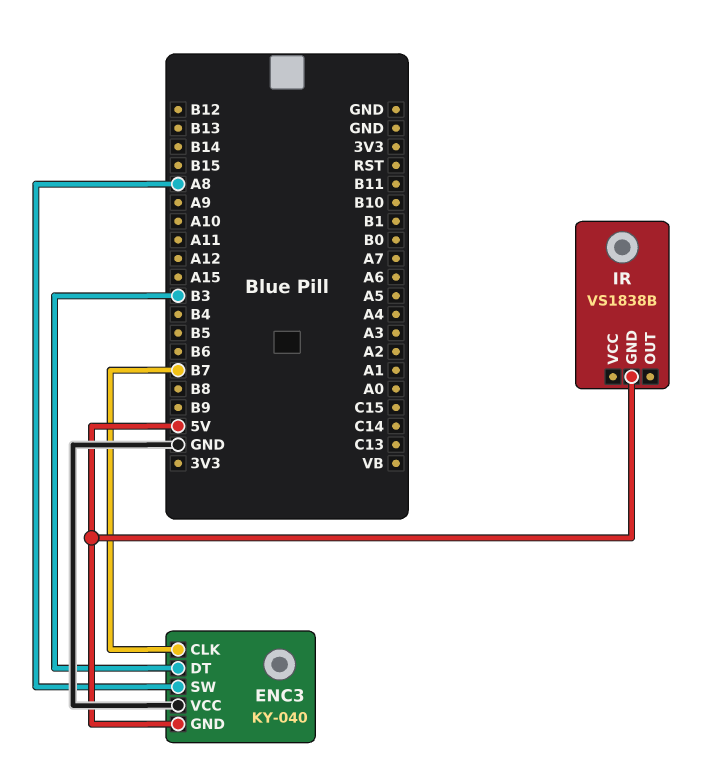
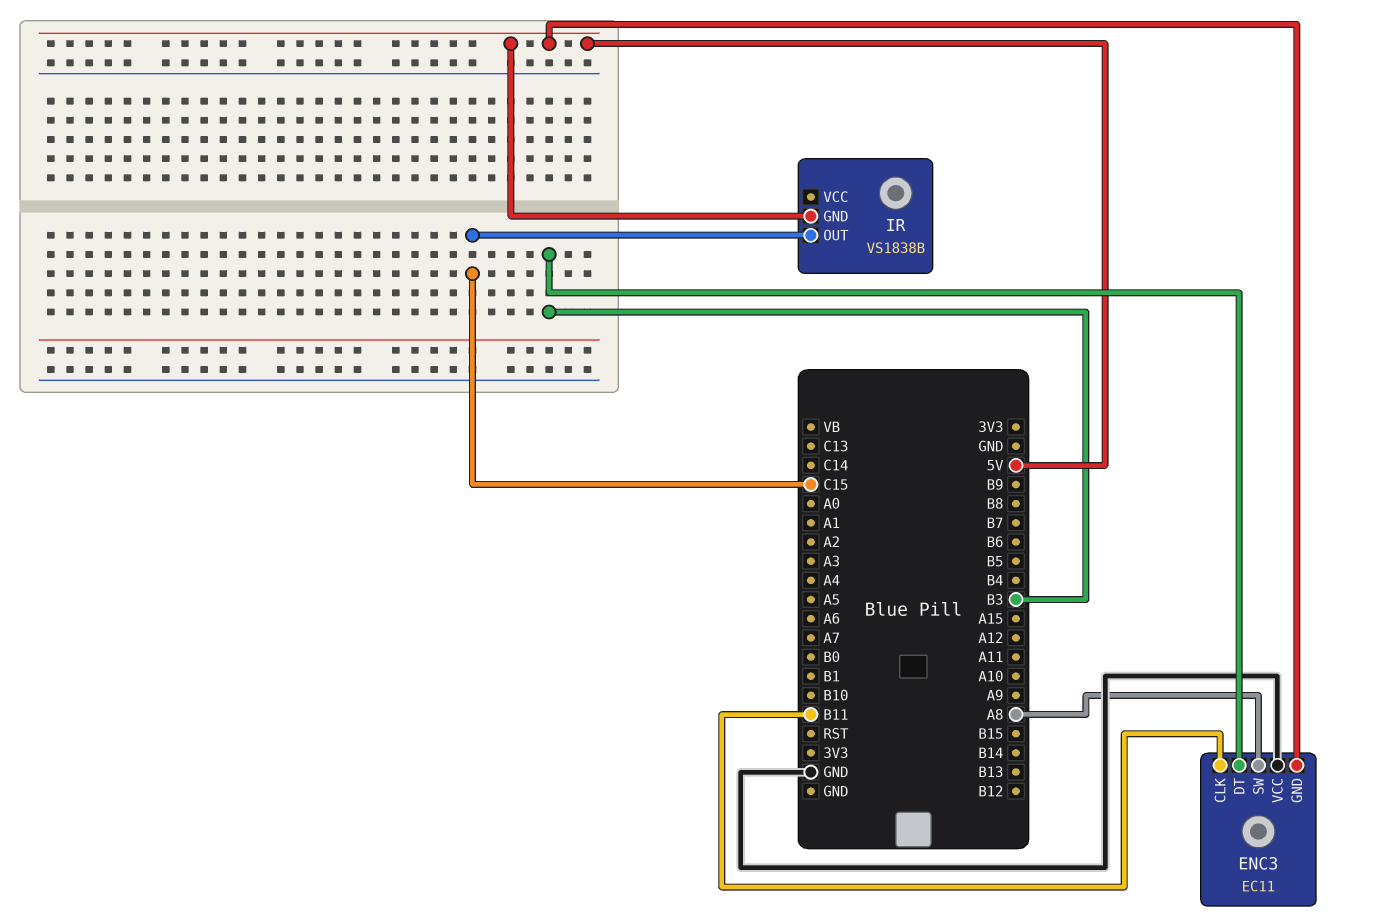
ENC3: KY-040 -> EC11
ENC3 pin CLK: B7 -> B11
IR pin OUT: none -> C15

